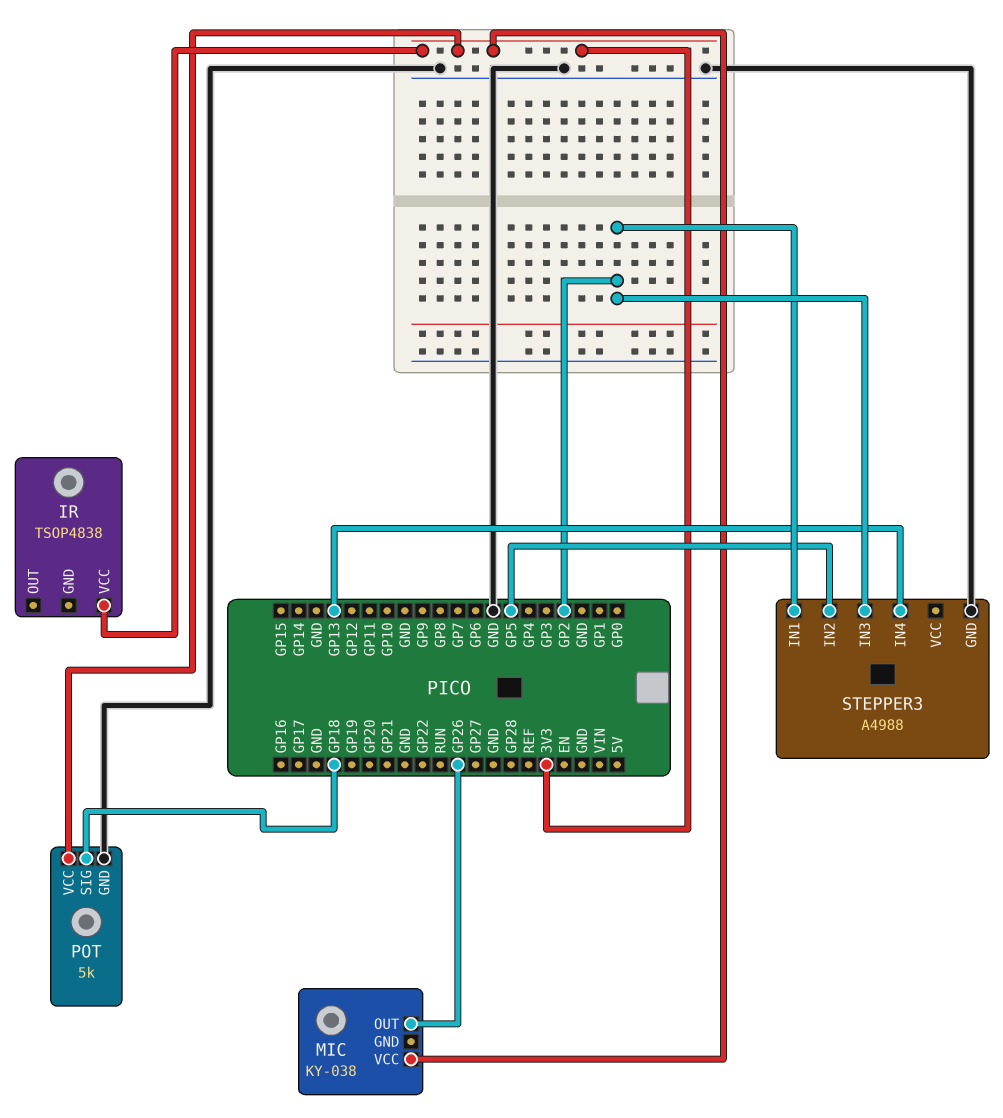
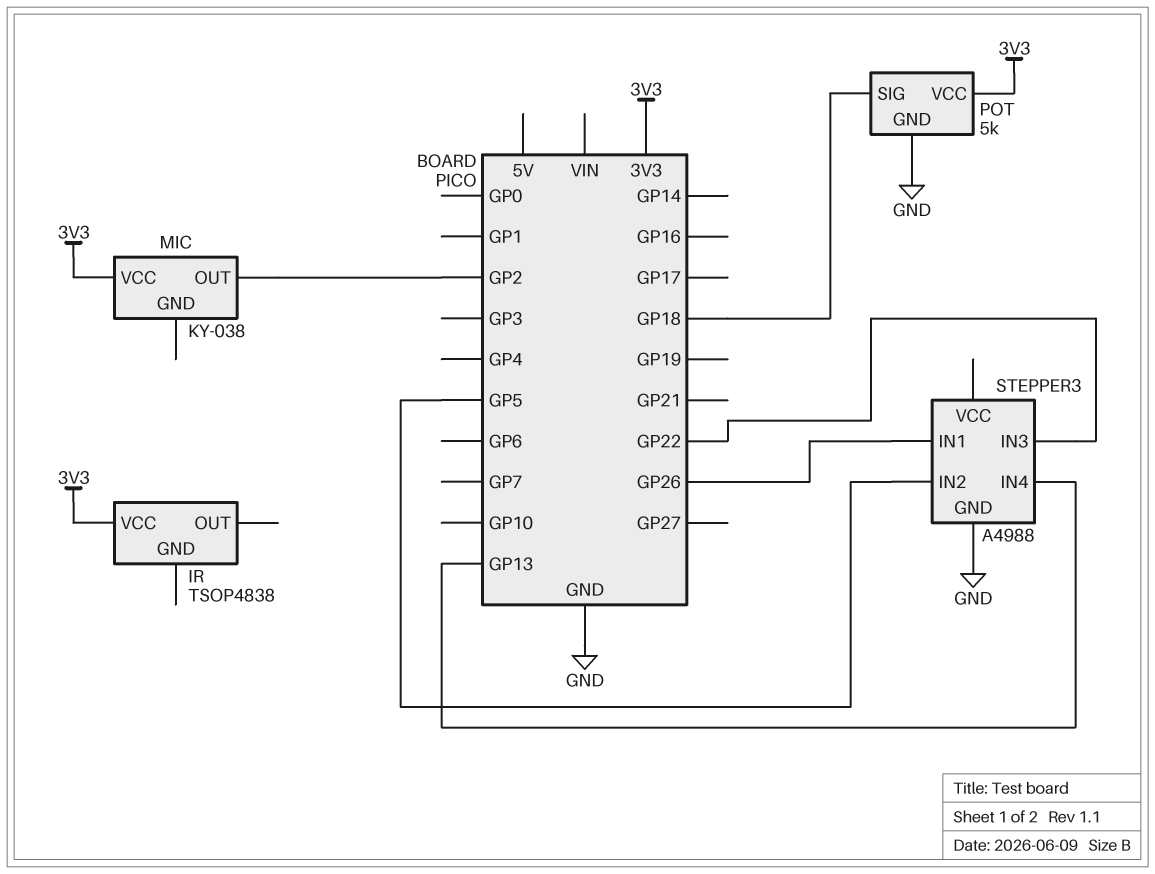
MIC pin OUT: GP26 -> GP2
STEPPER3 pin IN1: GP2 -> GP26
STEPPER3 pin IN3: GP2 -> GP22

